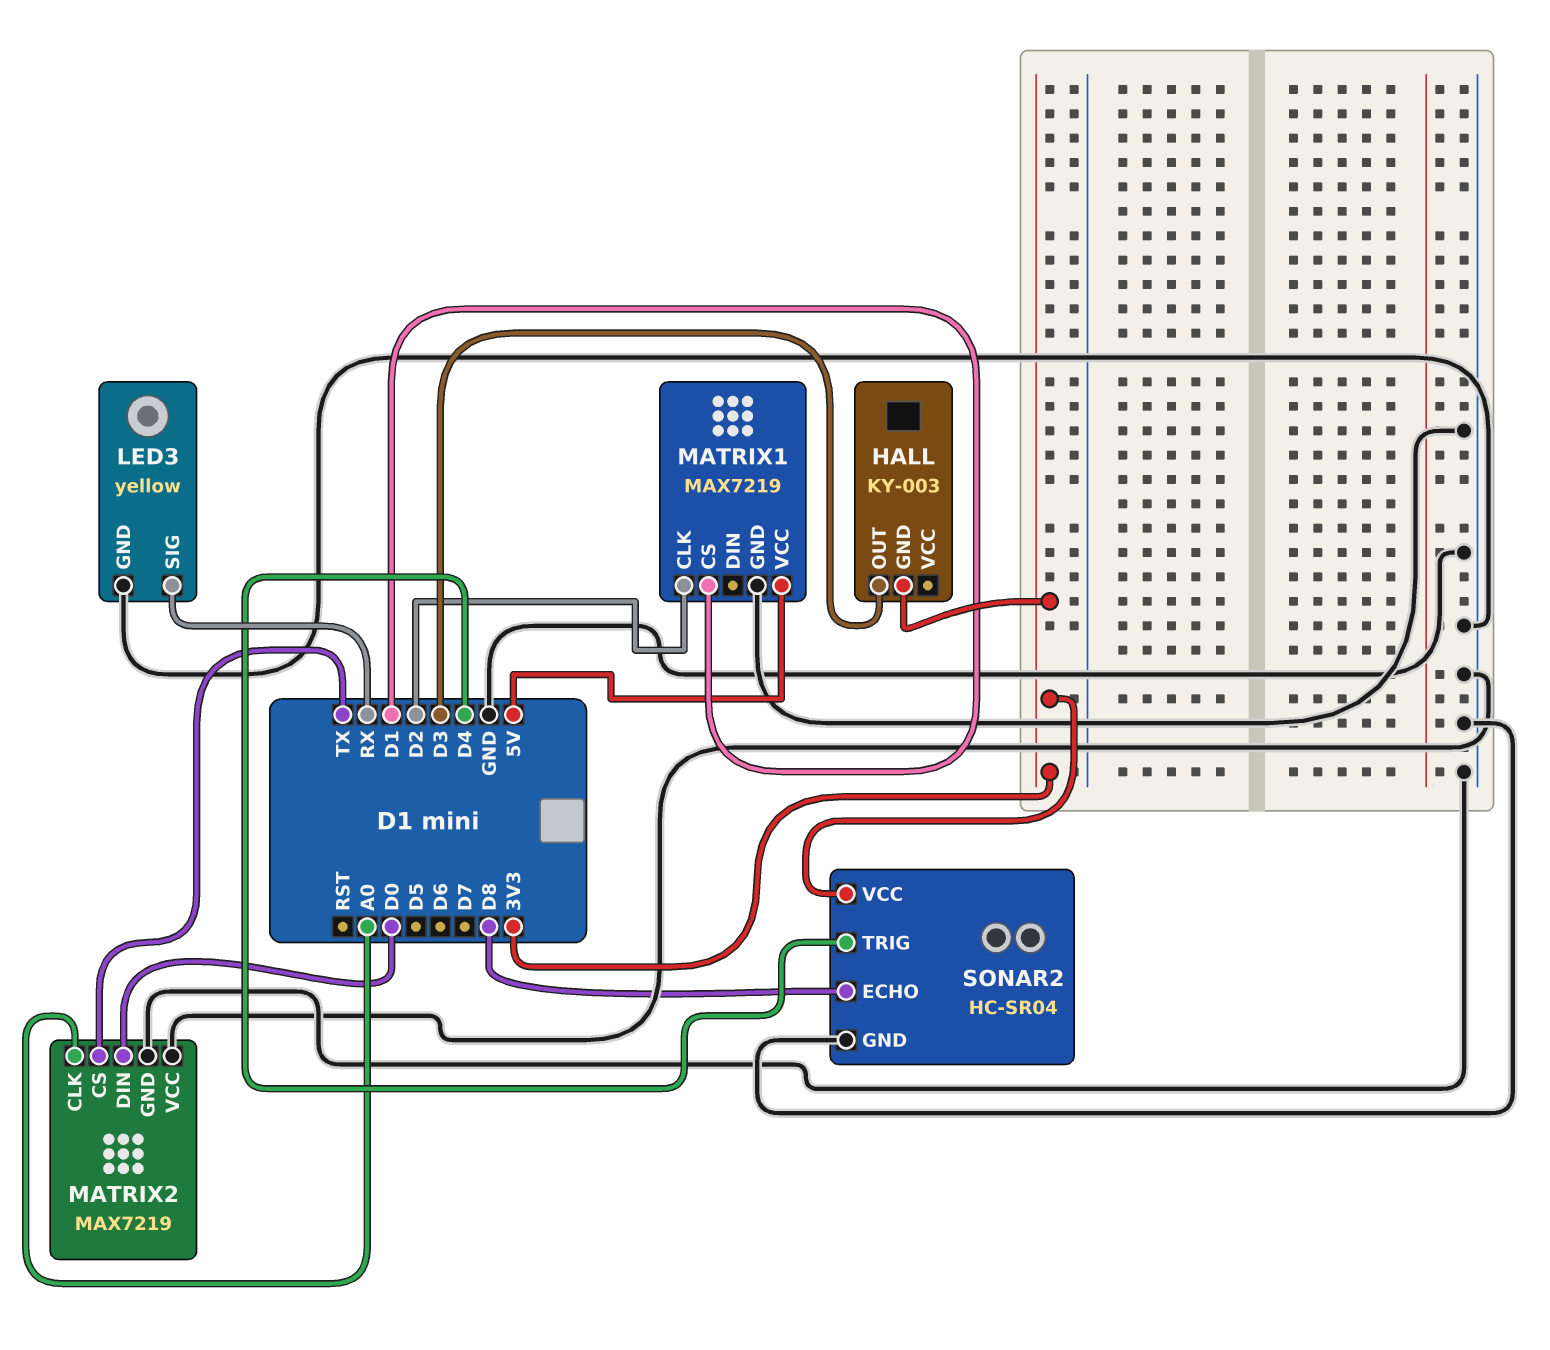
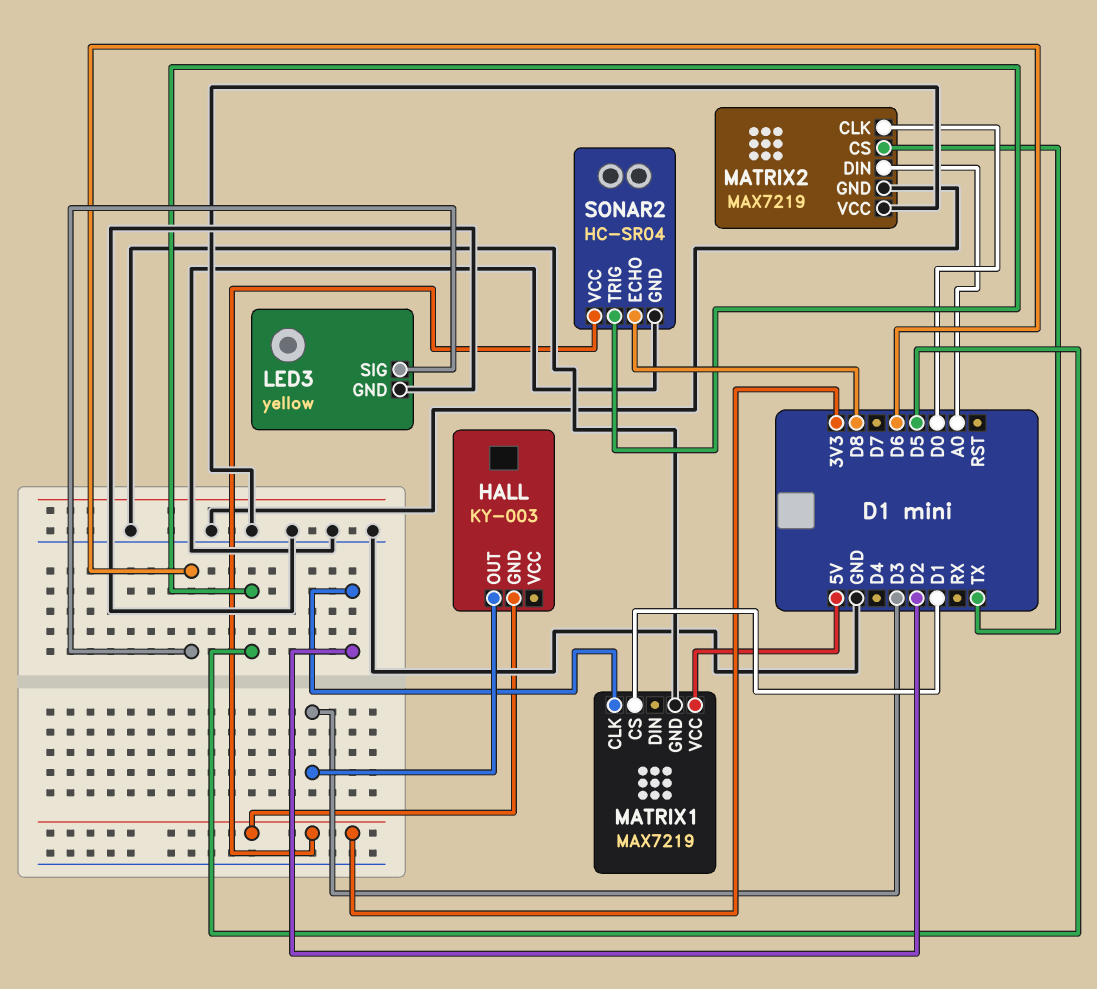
LED3 pin SIG: RX -> D6
MATRIX2 pin CLK: A0 -> D0
MATRIX2 pin DIN: D0 -> A0
SONAR2 pin TRIG: D4 -> D5

